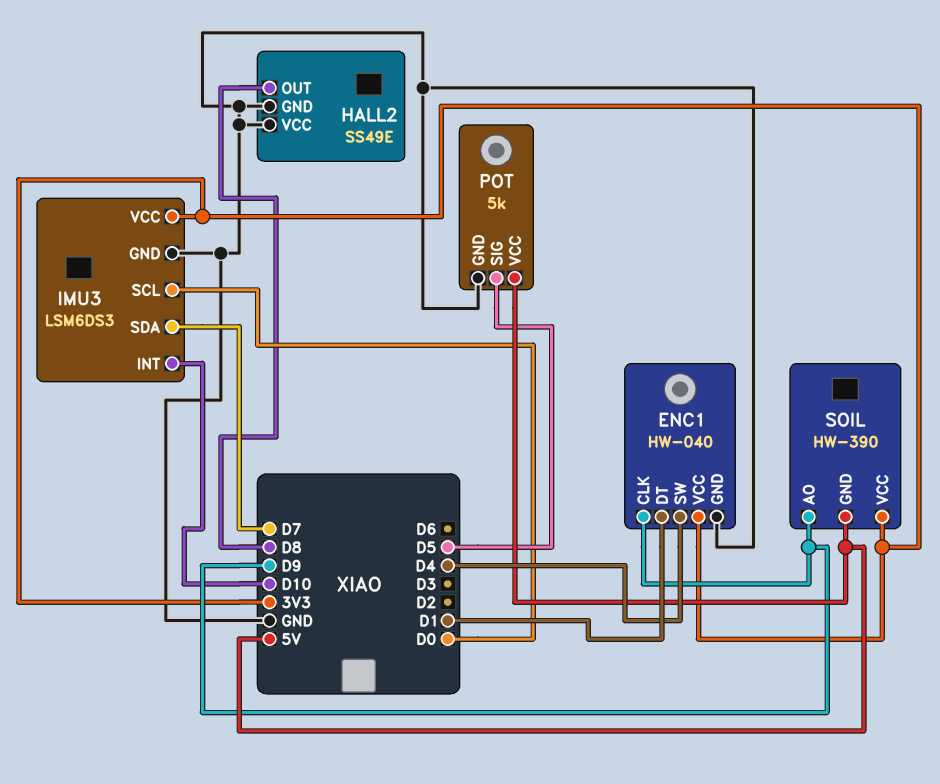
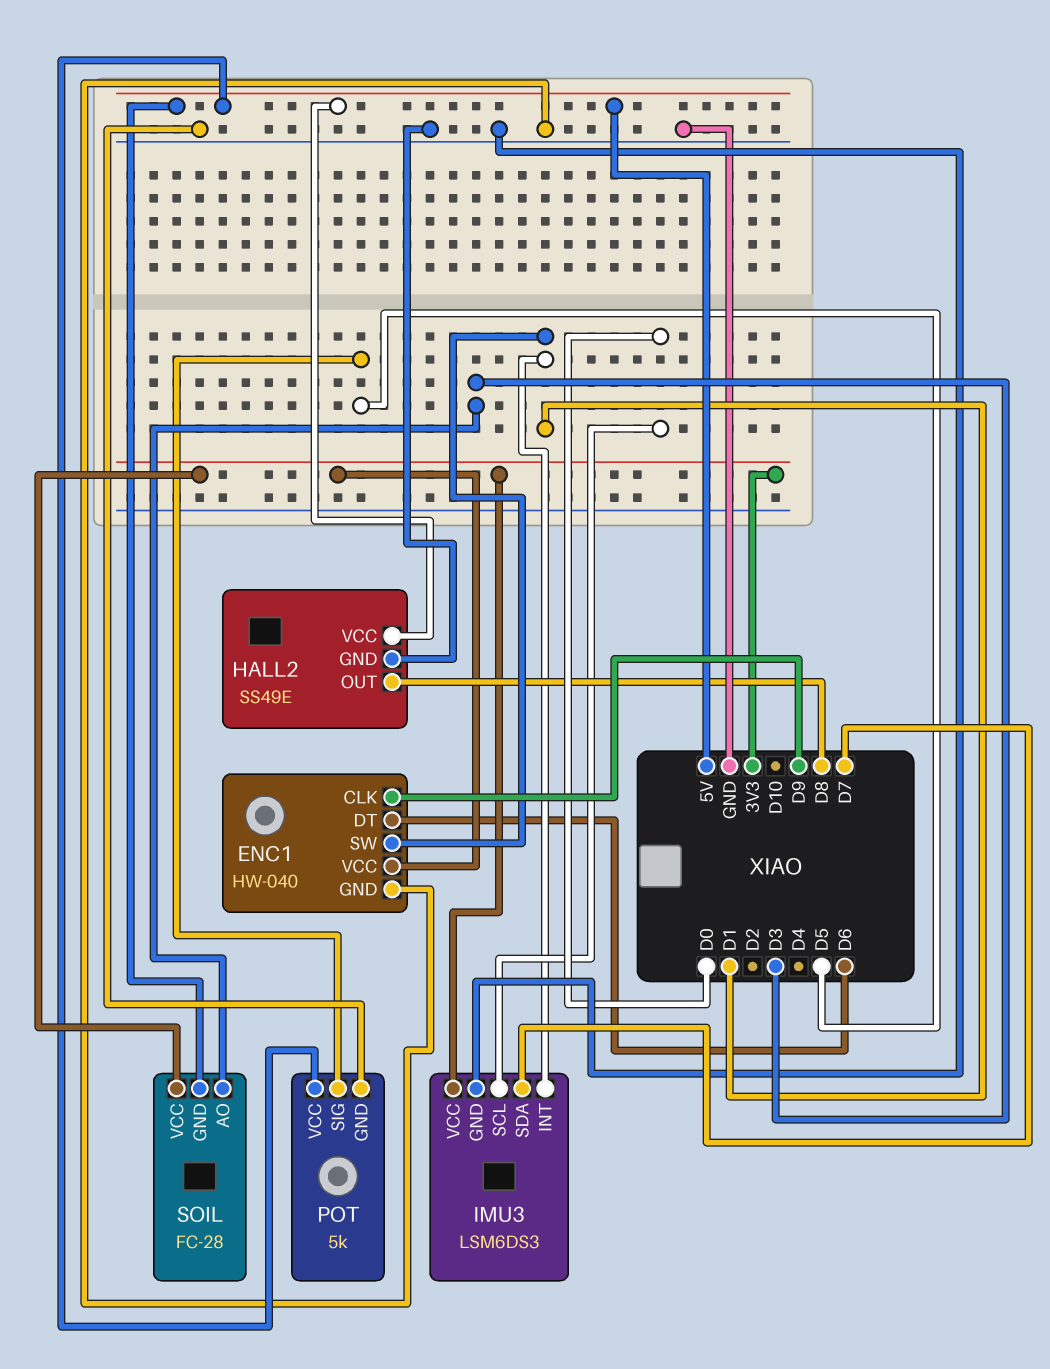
ENC1 pin DT: D1 -> D6
ENC1 pin SW: D4 -> D1
HALL2 pin VCC: GND -> 5V
IMU3 pin INT: D10 -> D1
SOIL: HW-390 -> FC-28
SOIL pin AO: D9 -> D3

